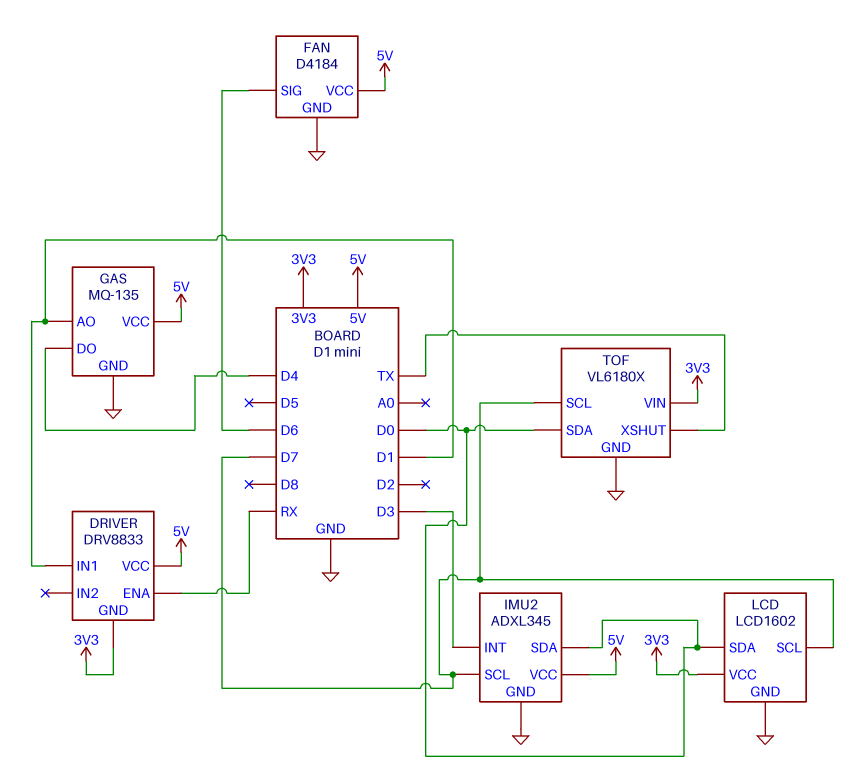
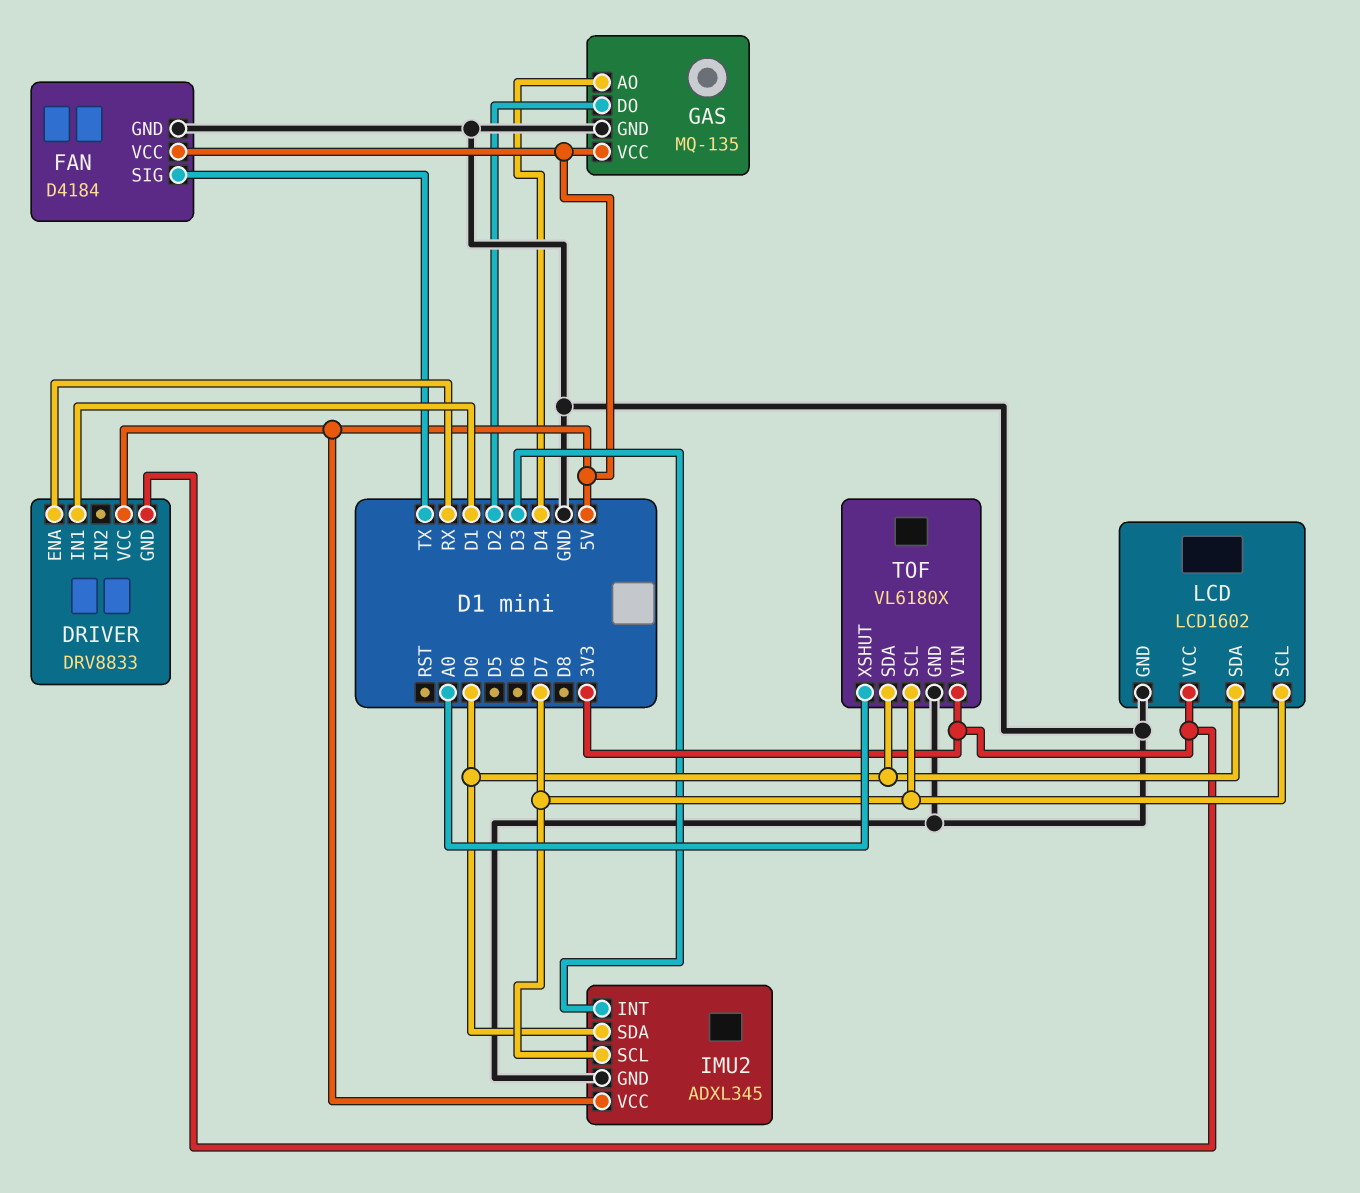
FAN pin SIG: D6 -> TX
GAS pin AO: D1 -> D4
GAS pin DO: D4 -> D2
TOF pin XSHUT: TX -> A0

